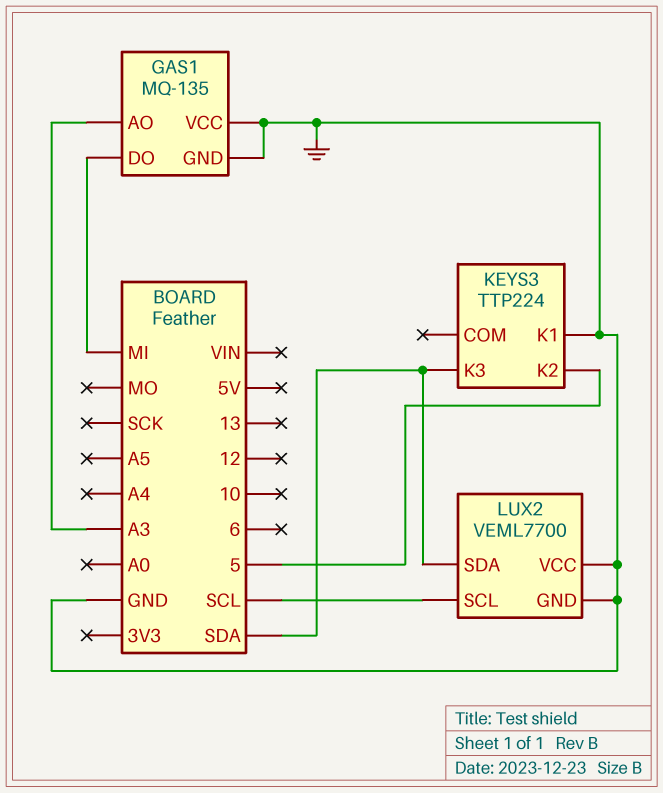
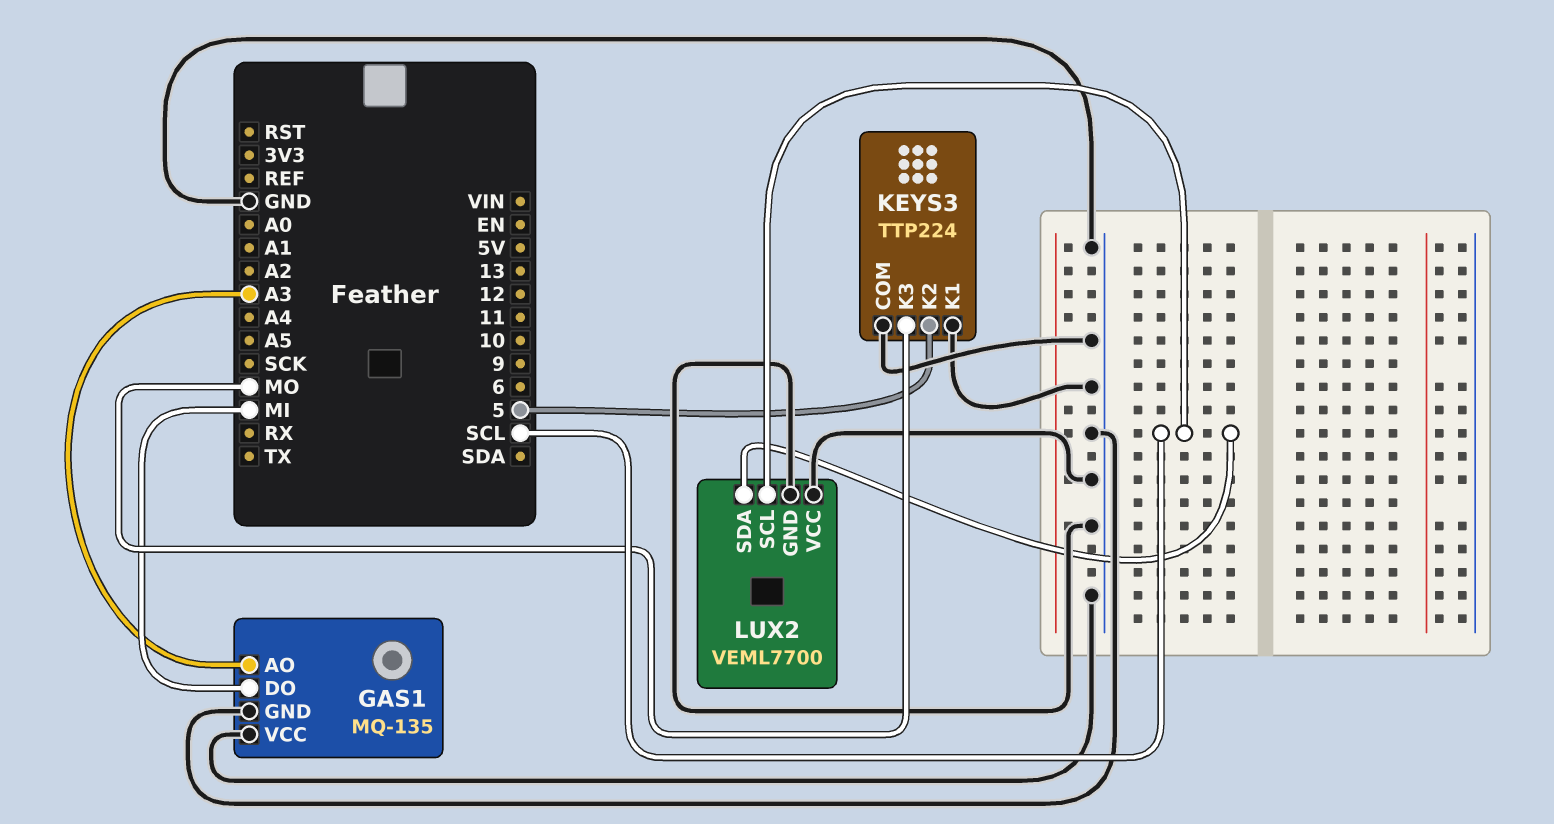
KEYS3 pin COM: none -> GND
KEYS3 pin K3: SDA -> MO
LUX2 pin SDA: SDA -> SCL

